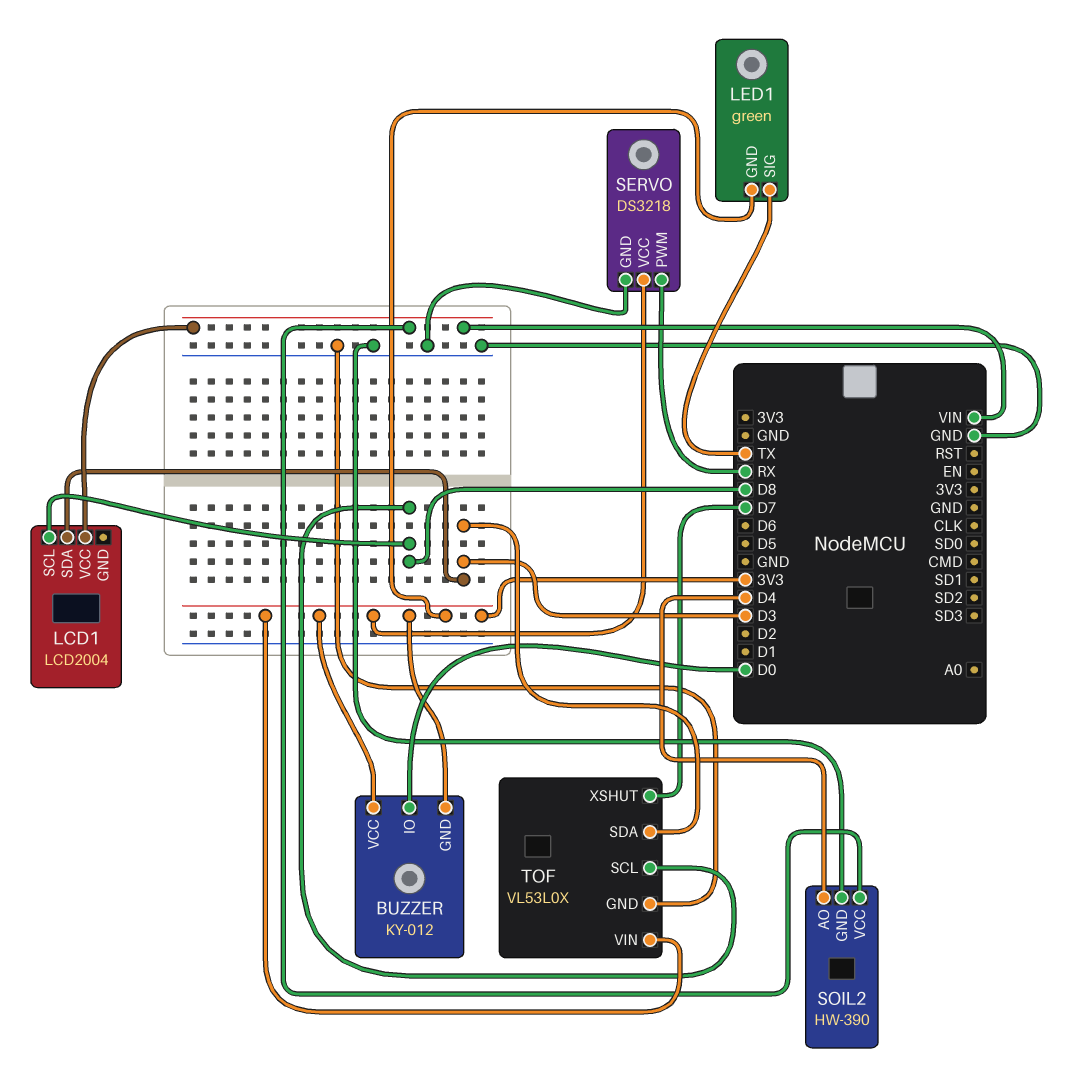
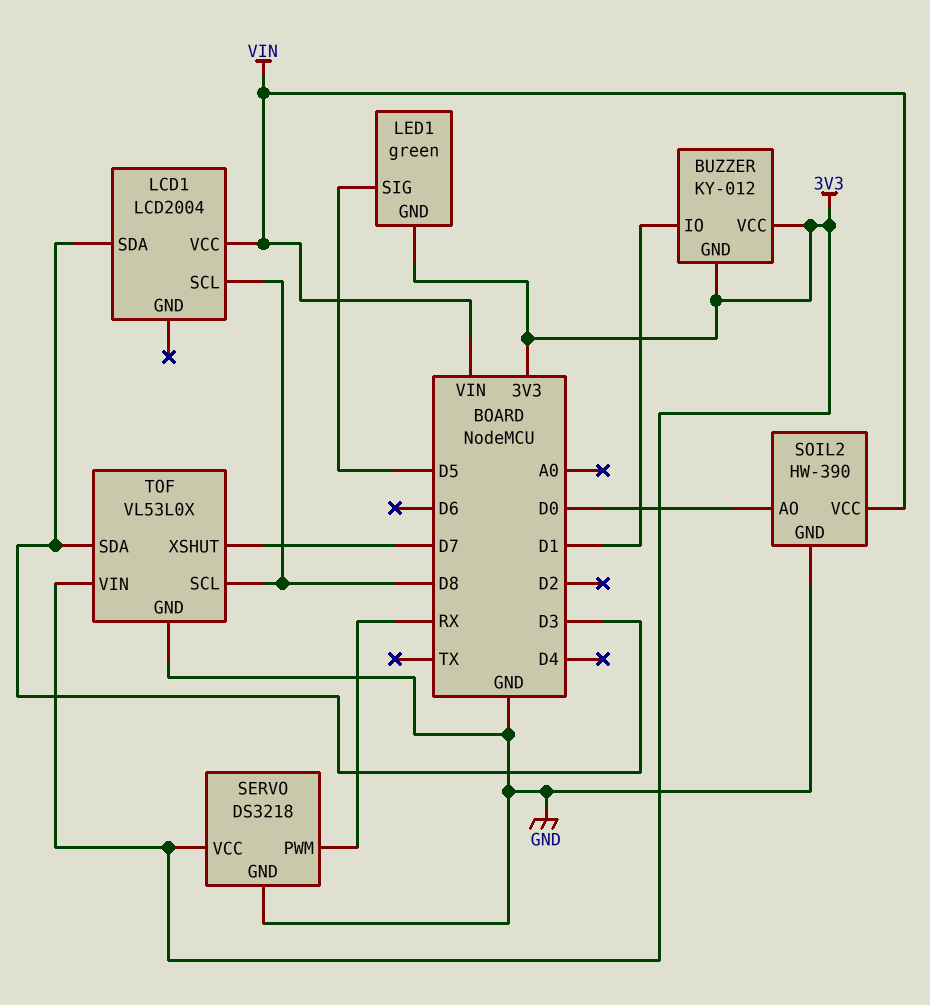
BUZZER pin IO: D0 -> D1
LED1 pin SIG: TX -> D5
SOIL2 pin AO: D4 -> D0

